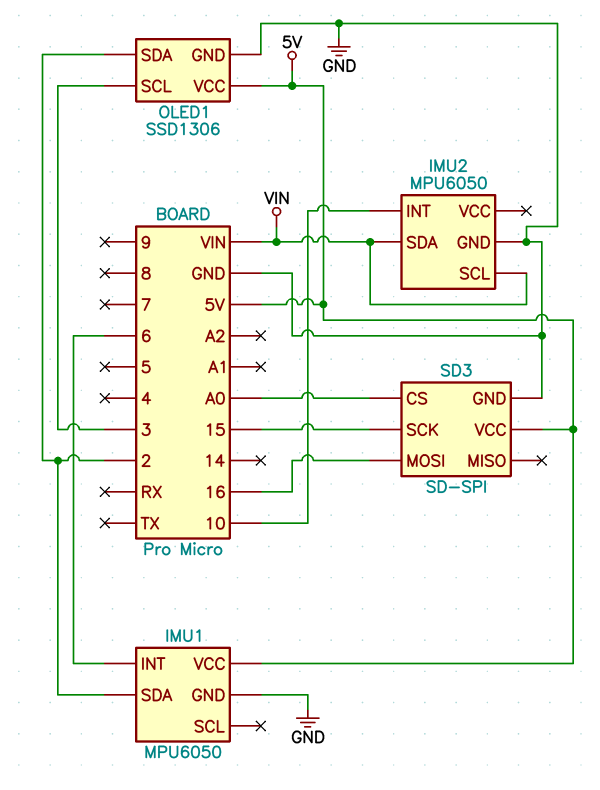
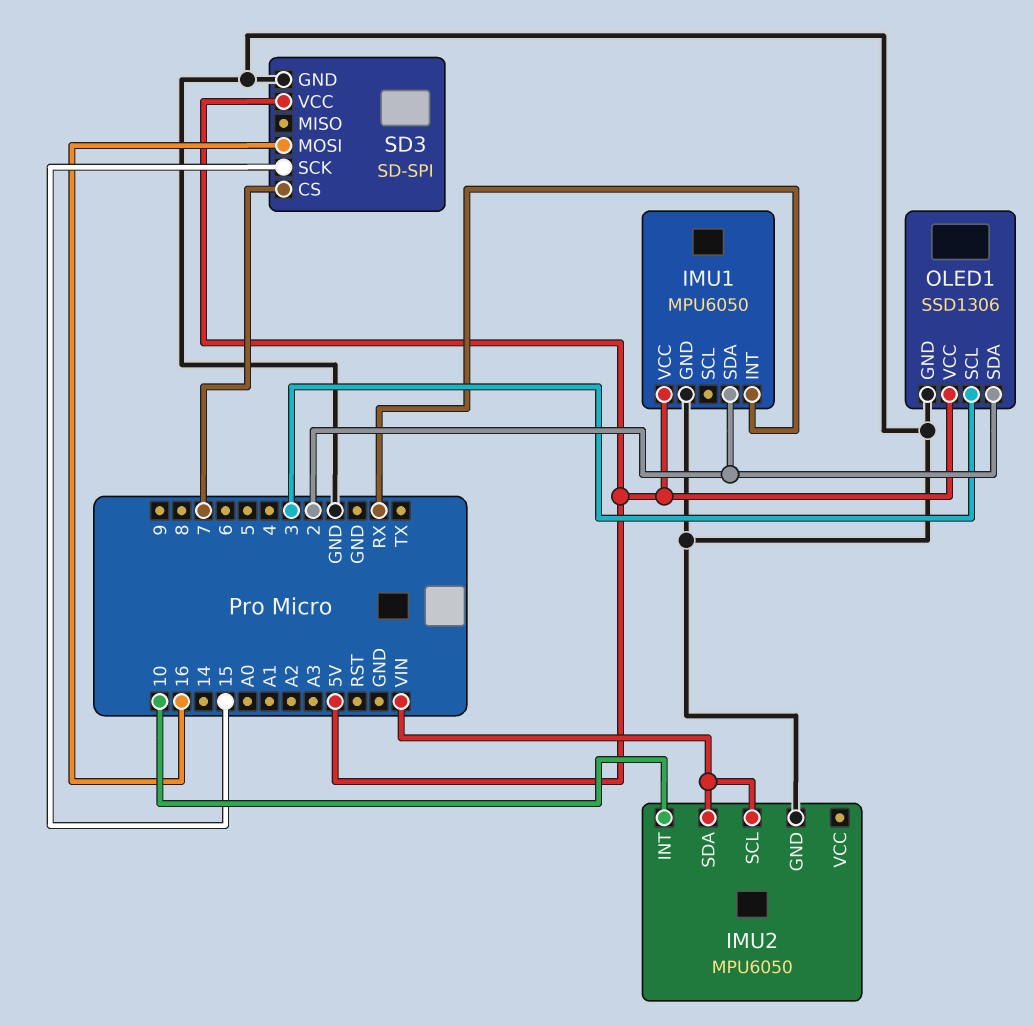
IMU1 pin INT: 6 -> RX
SD3 pin CS: A0 -> 7

